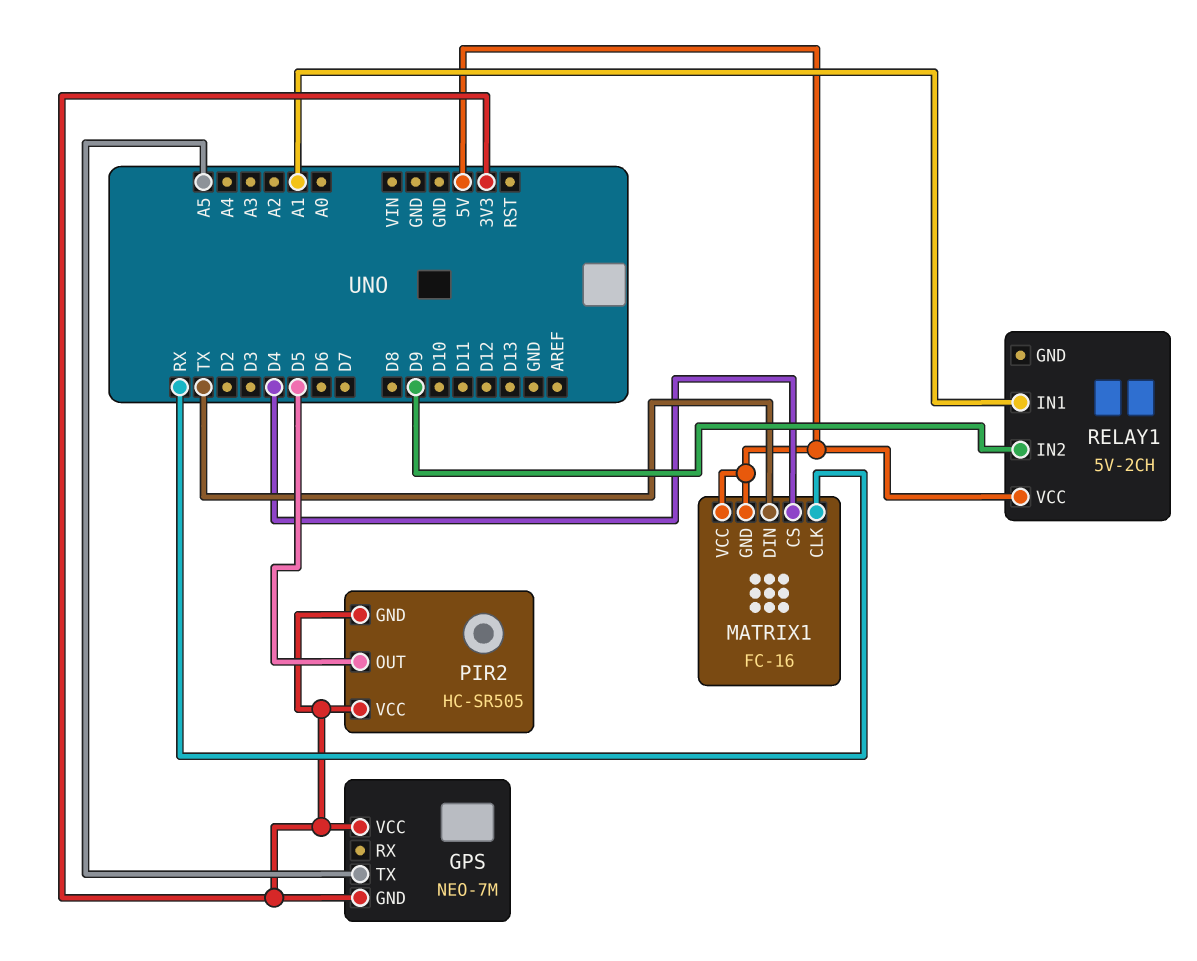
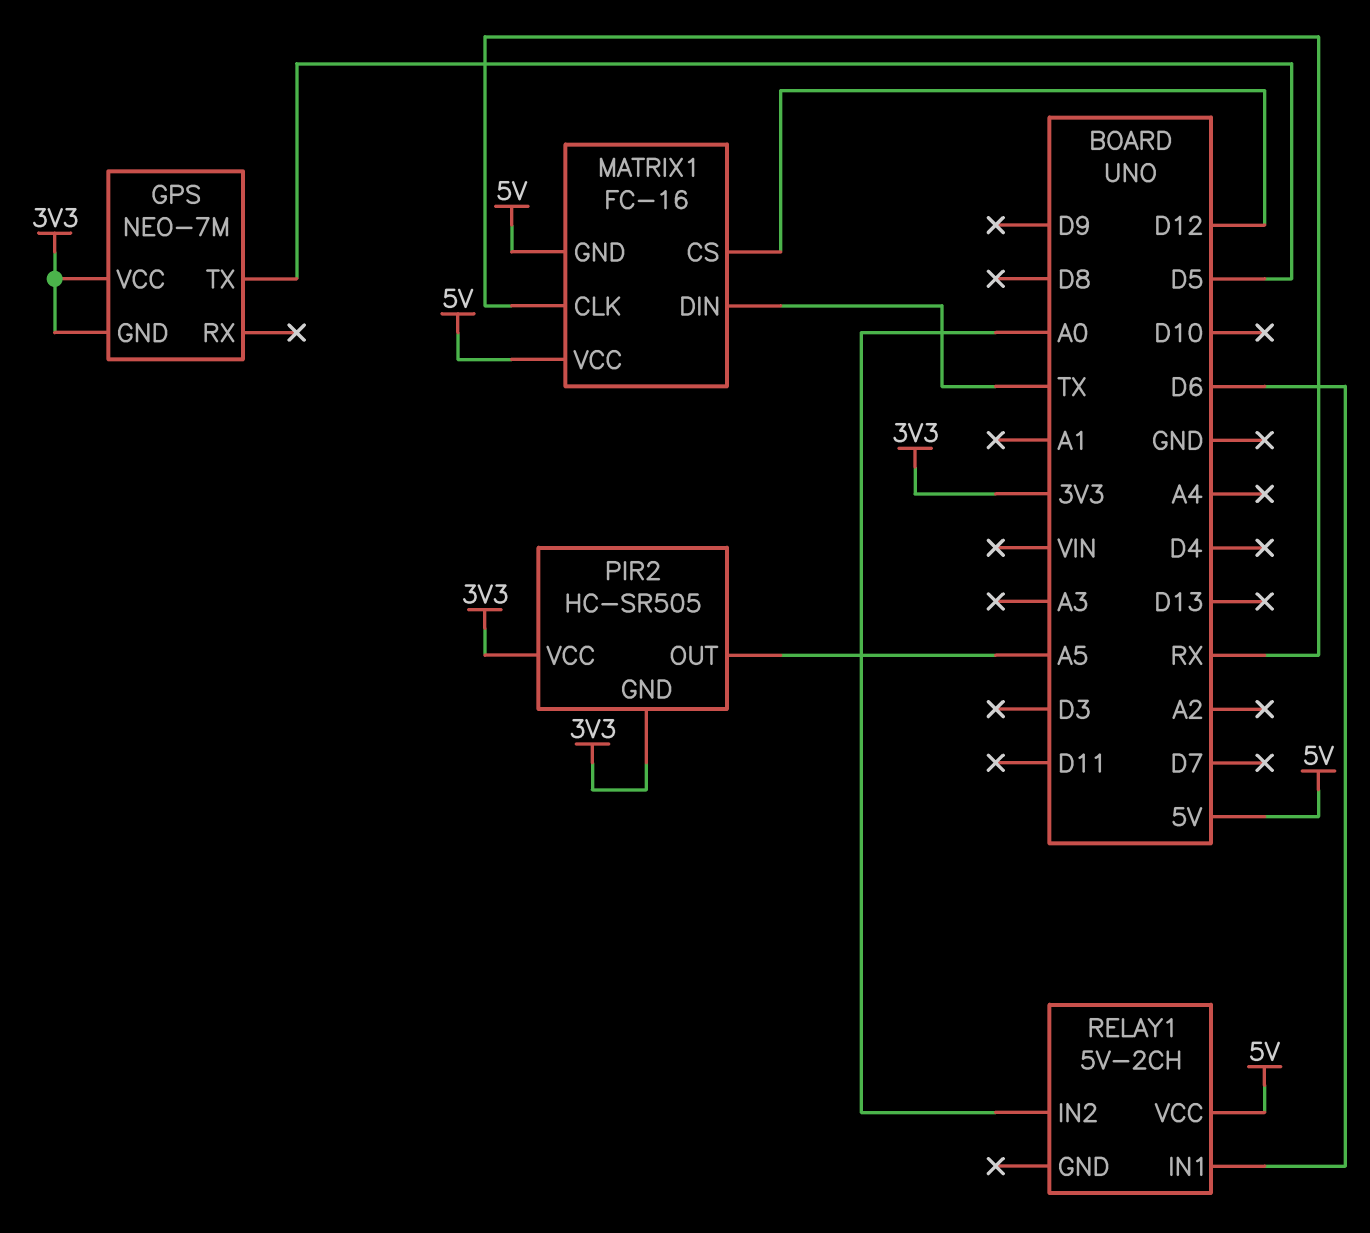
GPS pin TX: A5 -> D5
MATRIX1 pin CS: D4 -> D12
PIR2 pin OUT: D5 -> A5
RELAY1 pin IN1: A1 -> D6
RELAY1 pin IN2: D9 -> A0

